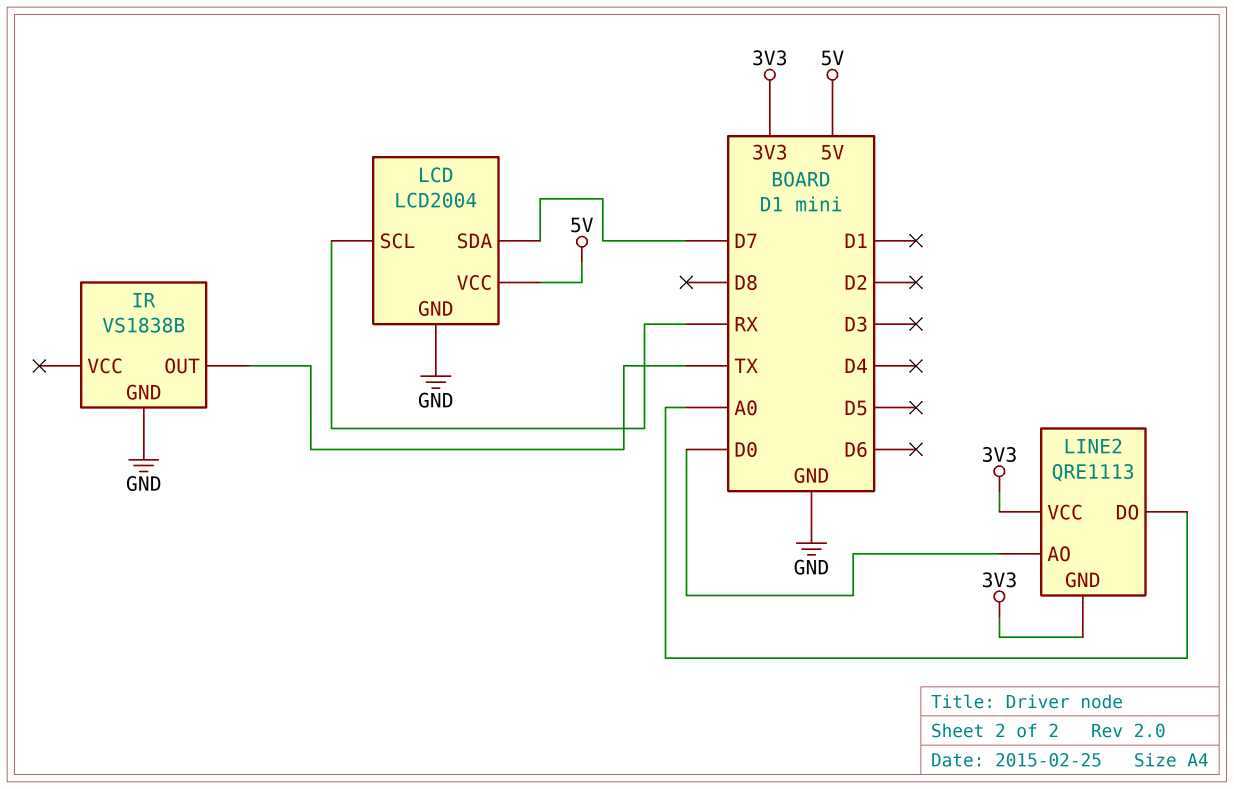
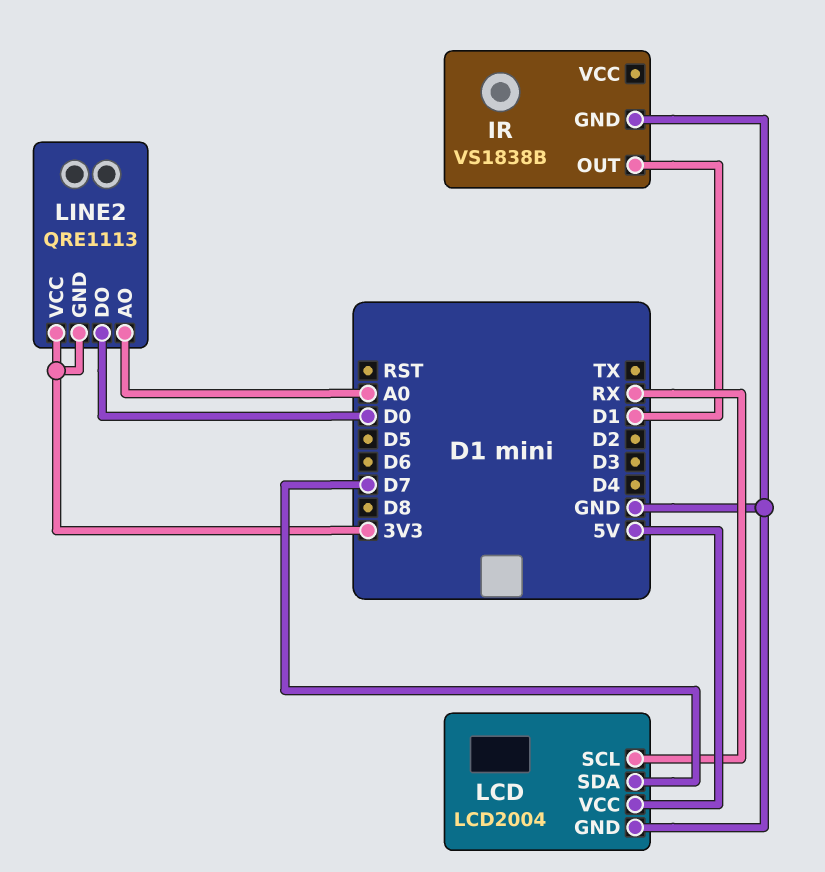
IR pin OUT: TX -> D1
LINE2 pin AO: D0 -> A0
LINE2 pin DO: A0 -> D0

